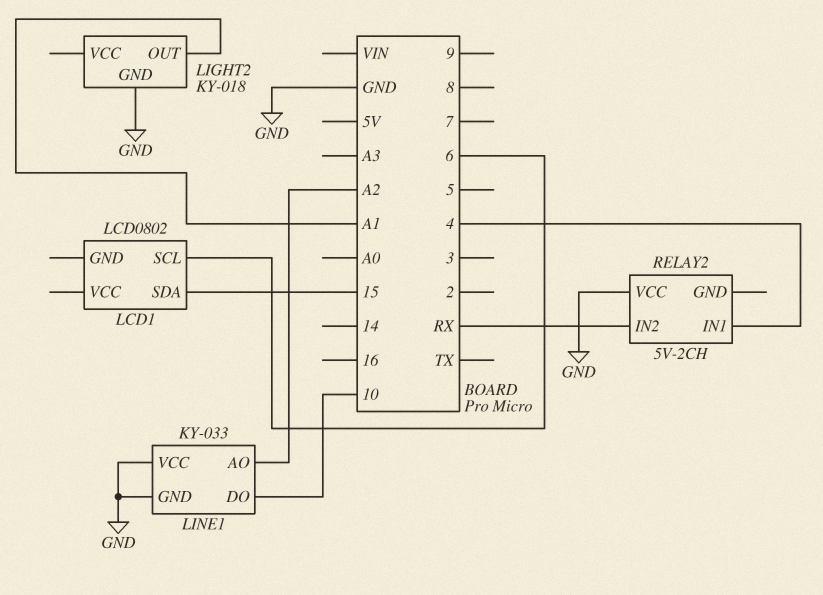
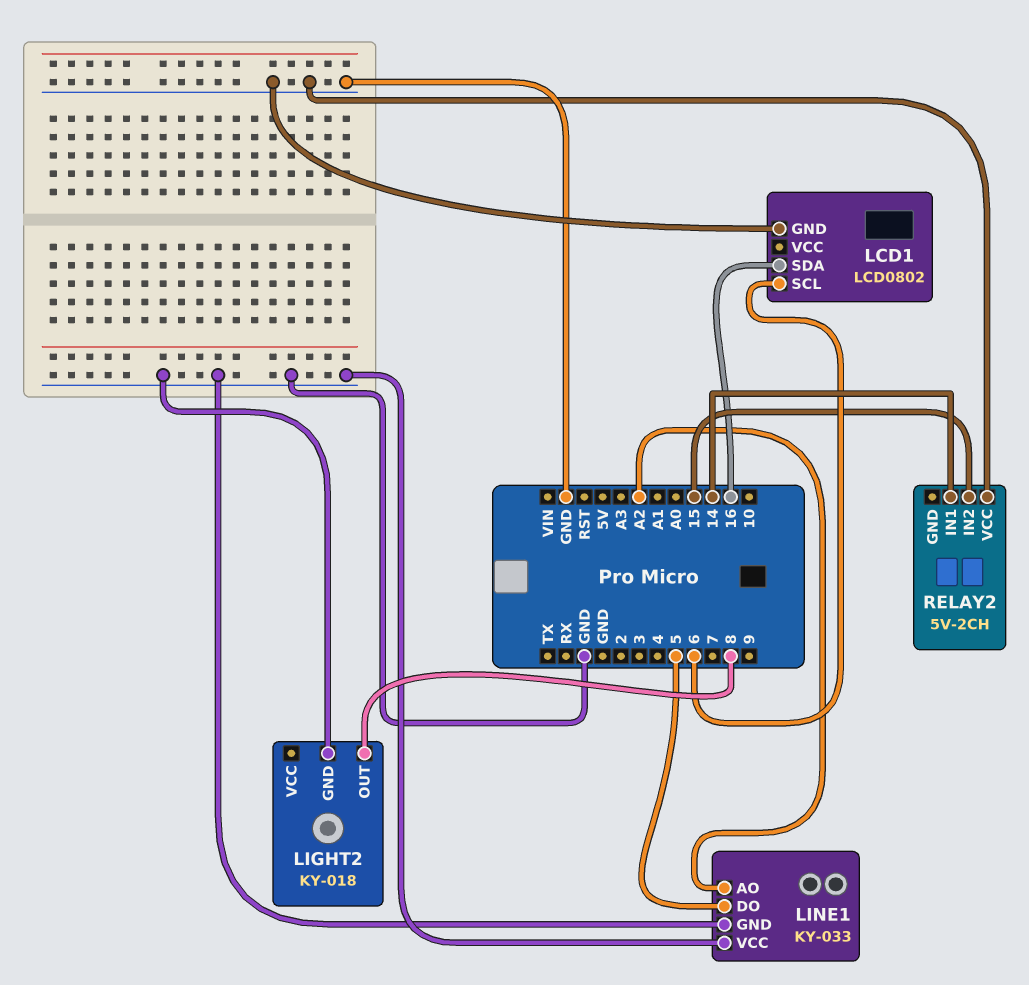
LCD1 pin GND: none -> GND
LCD1 pin SDA: 15 -> 16
LIGHT2 pin OUT: A1 -> 8
LINE1 pin DO: 10 -> 5
RELAY2 pin IN1: 4 -> 14
RELAY2 pin IN2: RX -> 15

